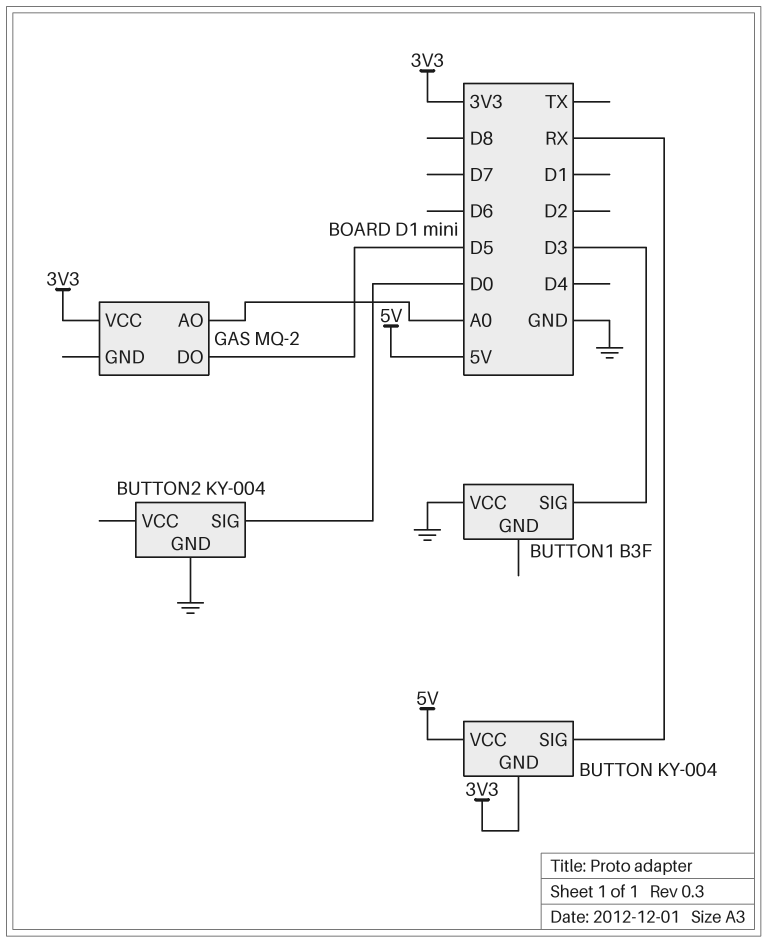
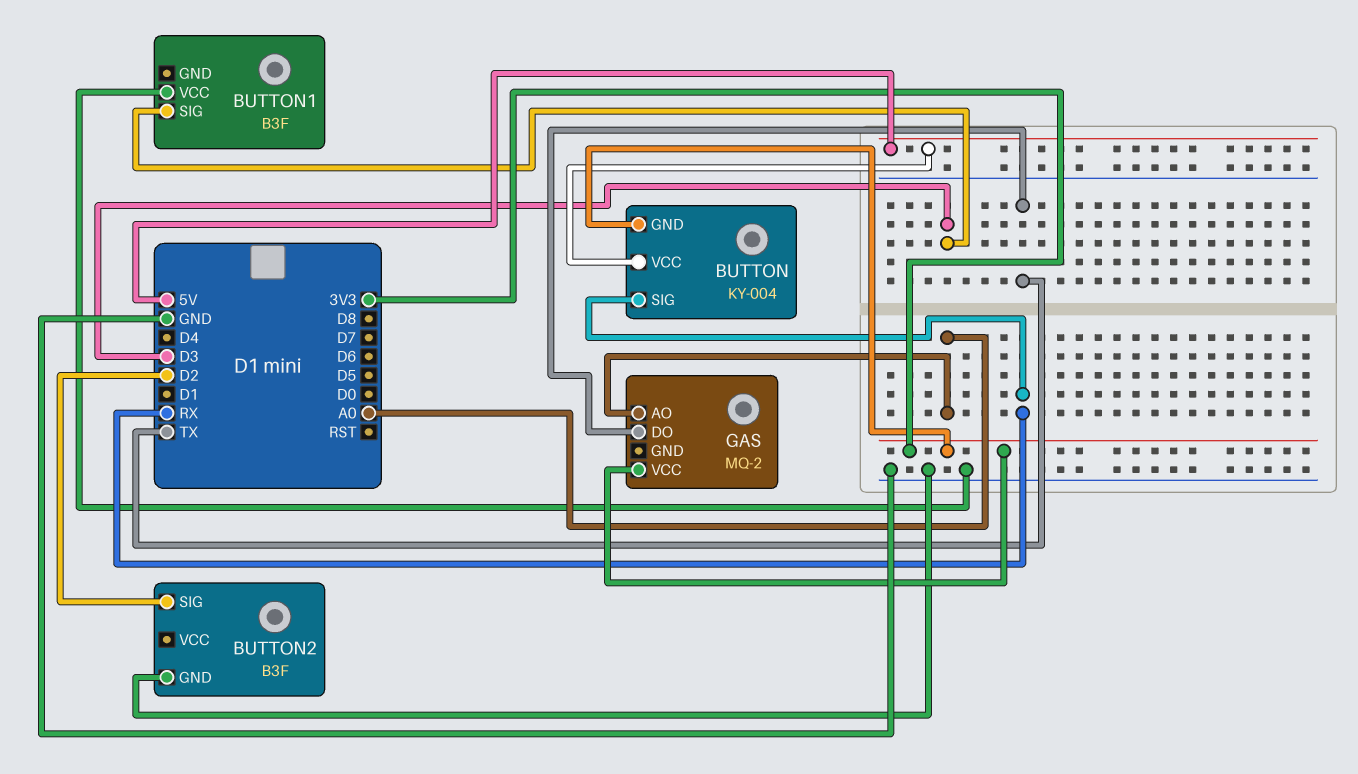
BUTTON2: KY-004 -> B3F
BUTTON2 pin SIG: D0 -> D2
GAS pin DO: D5 -> TX

